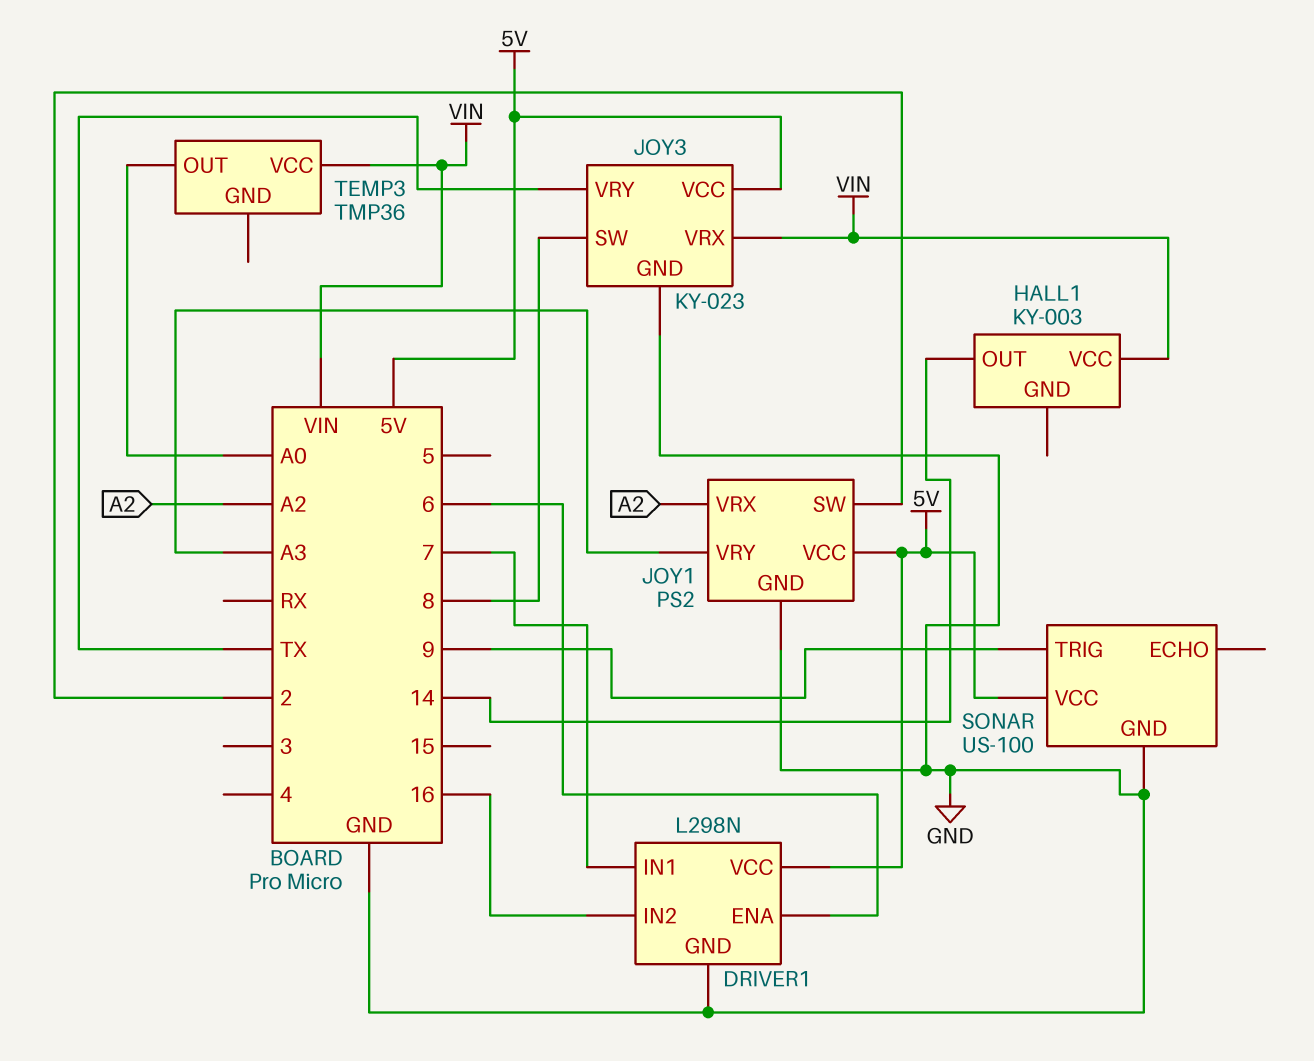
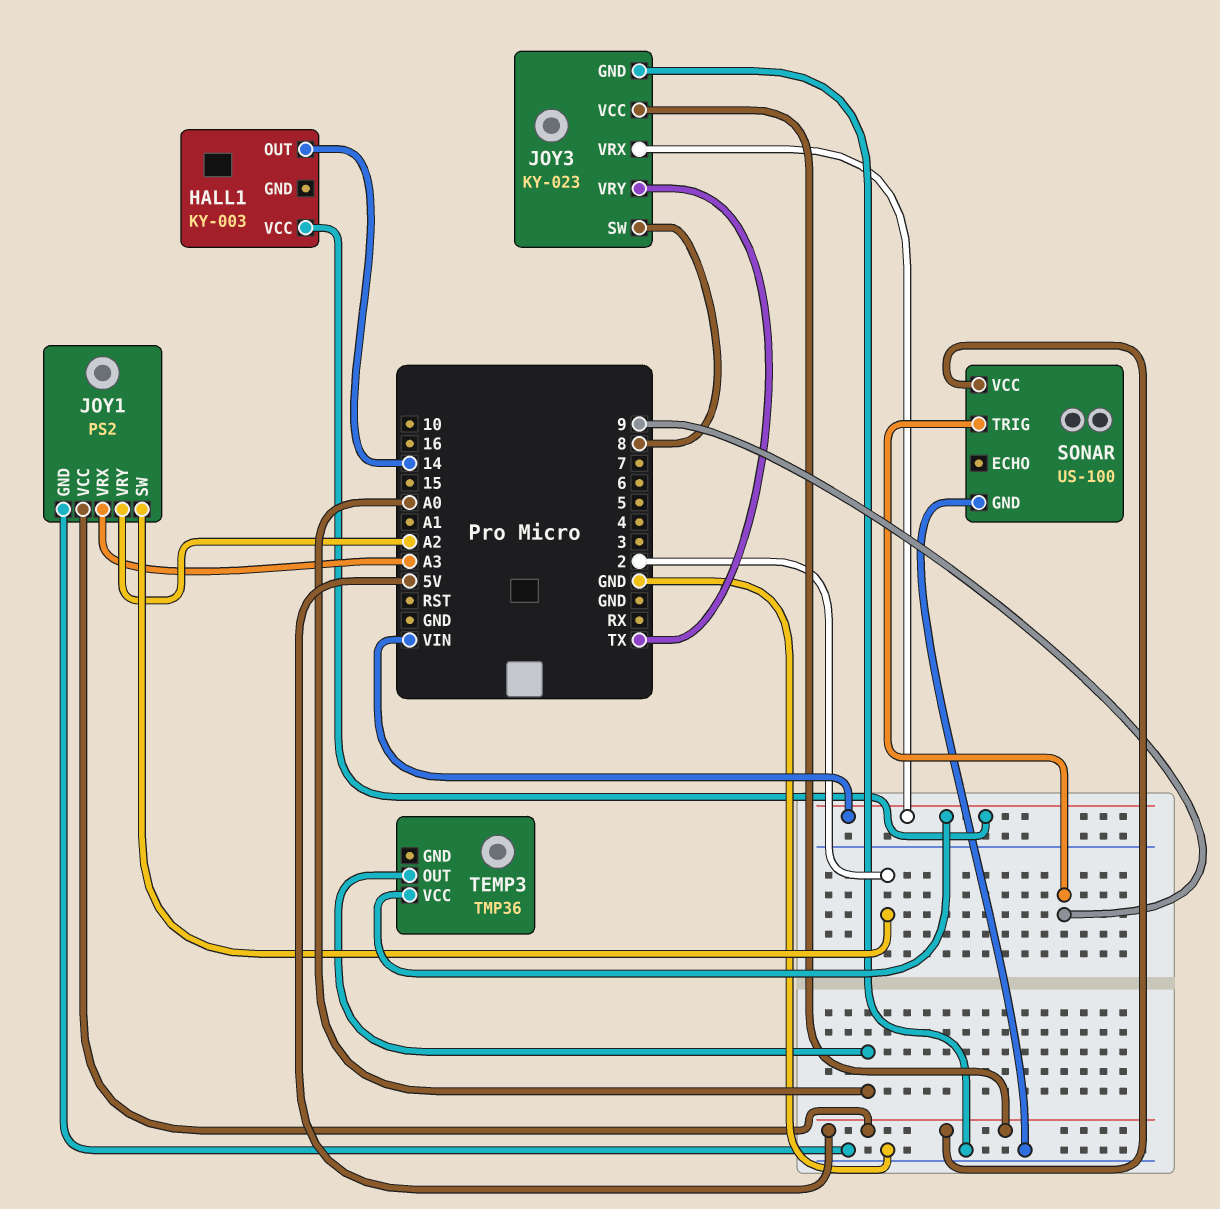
DRIVER1: L298N -> none
DRIVER1 pin ENA: 6 -> none
DRIVER1 pin GND: GND -> none
DRIVER1 pin IN1: 7 -> none
DRIVER1 pin IN2: 16 -> none
DRIVER1 pin VCC: 5V -> none
JOY1 pin VRX: A2 -> A3
JOY1 pin VRY: A3 -> A2

